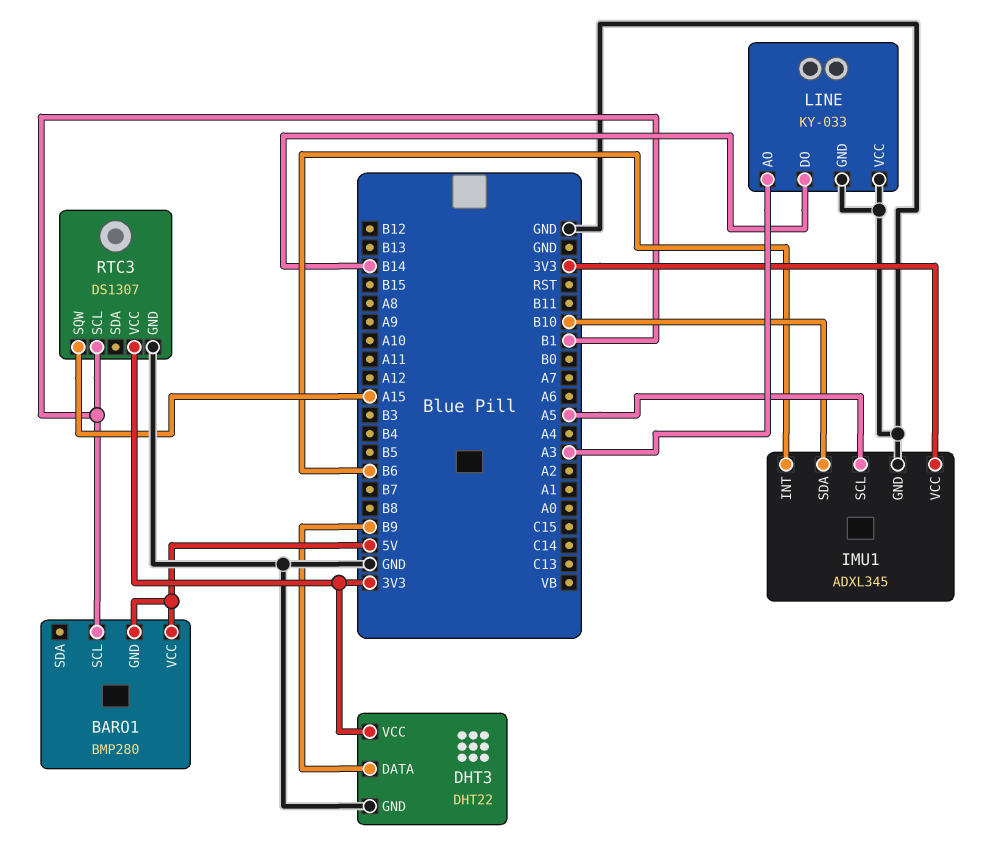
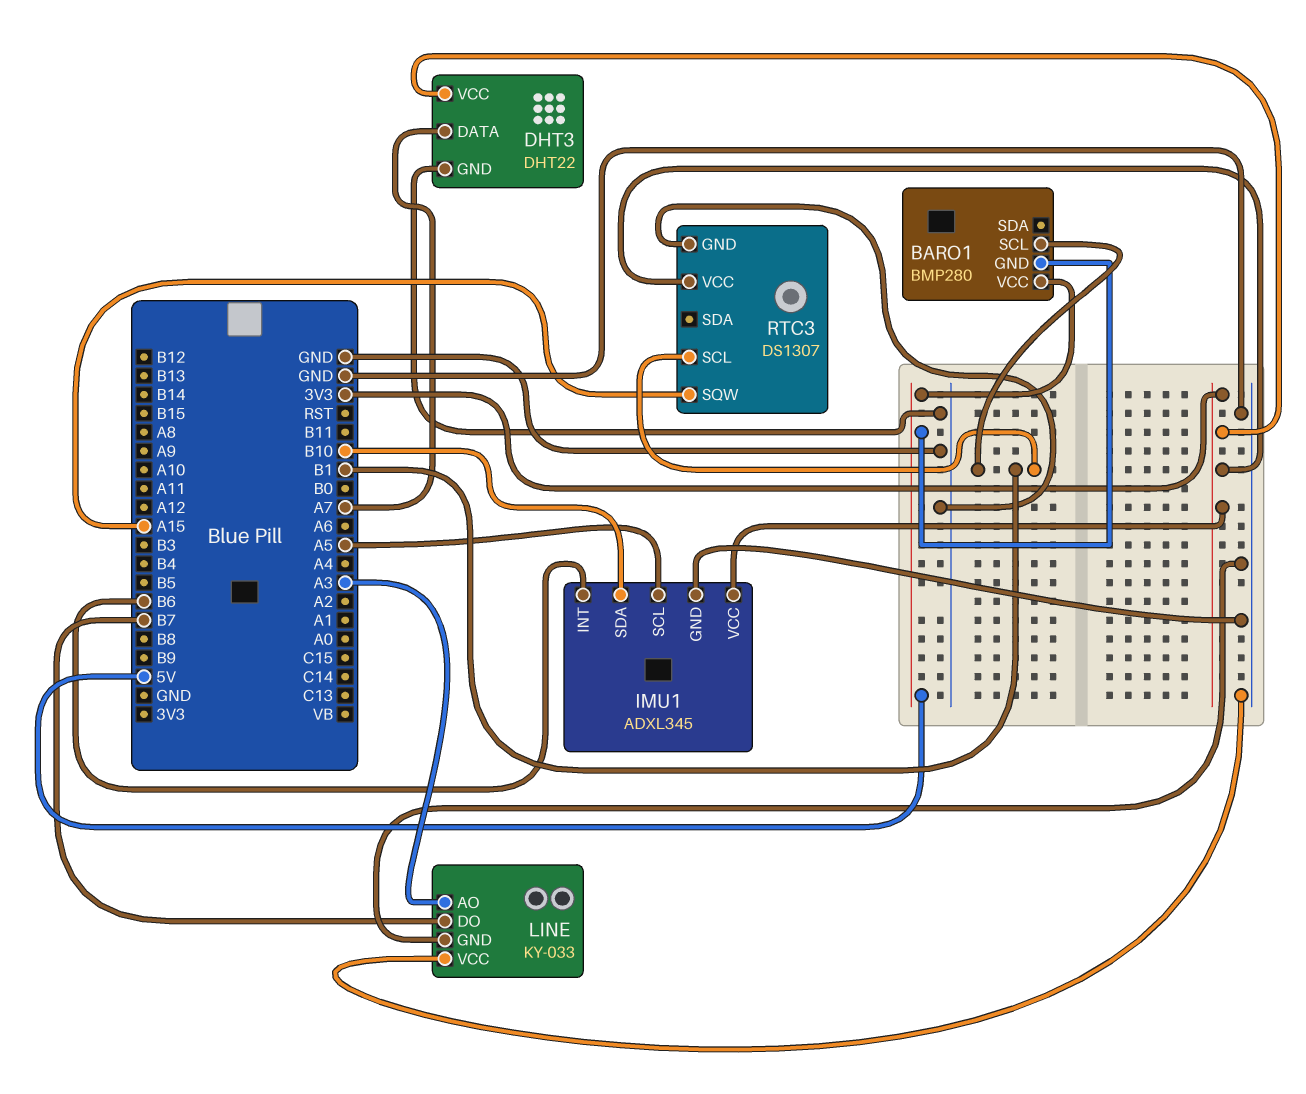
DHT3 pin DATA: B9 -> A7
LINE pin DO: B14 -> B7

